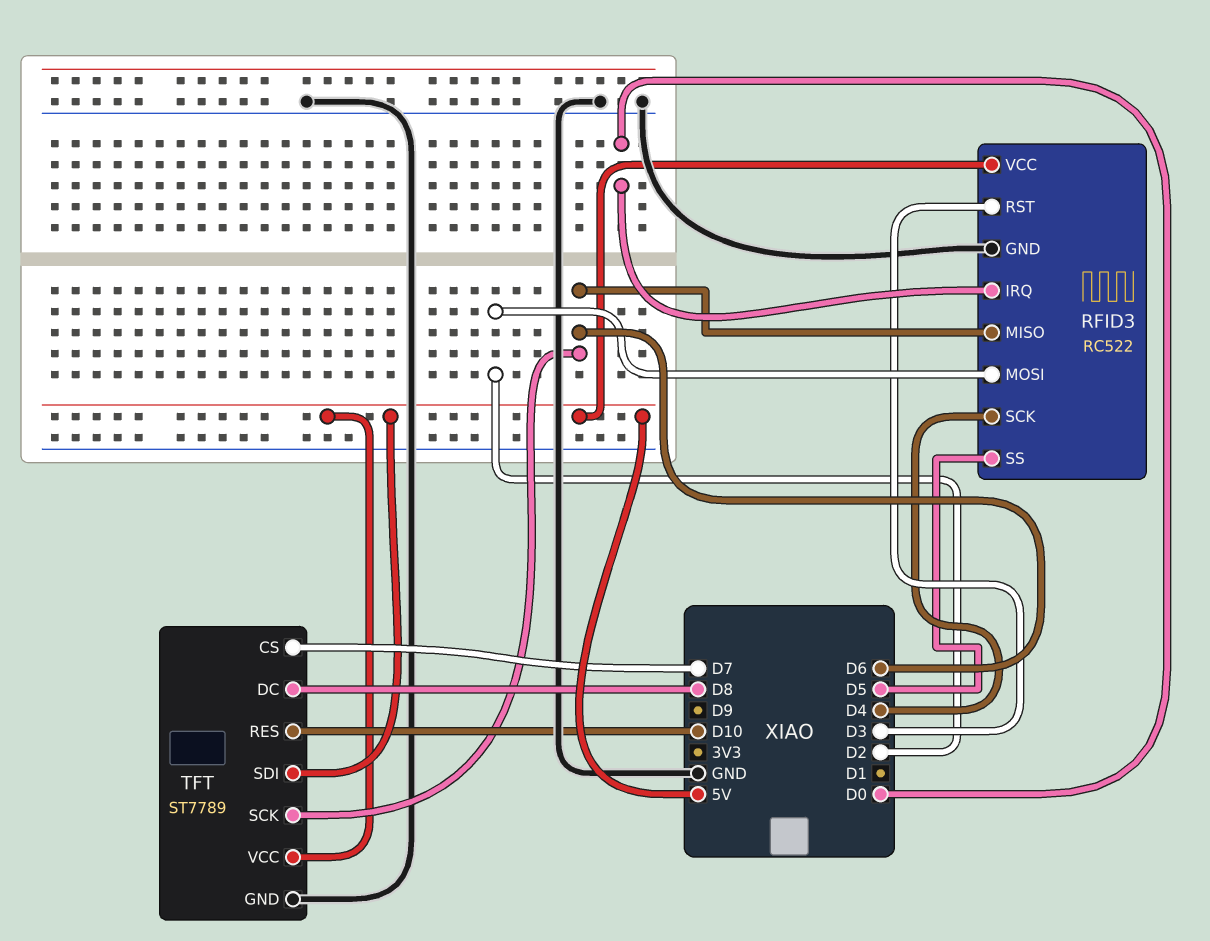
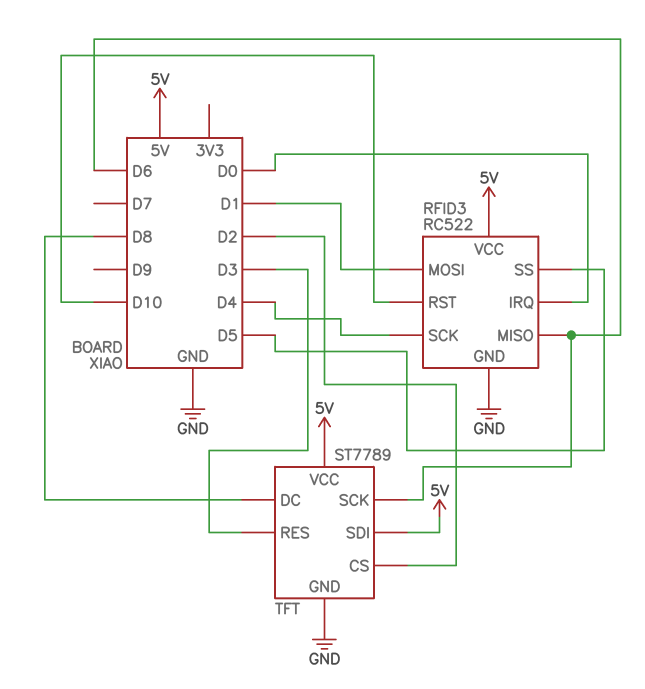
RFID3 pin MOSI: D2 -> D1
RFID3 pin RST: D3 -> D10
TFT pin CS: D7 -> D2
TFT pin RES: D10 -> D3

